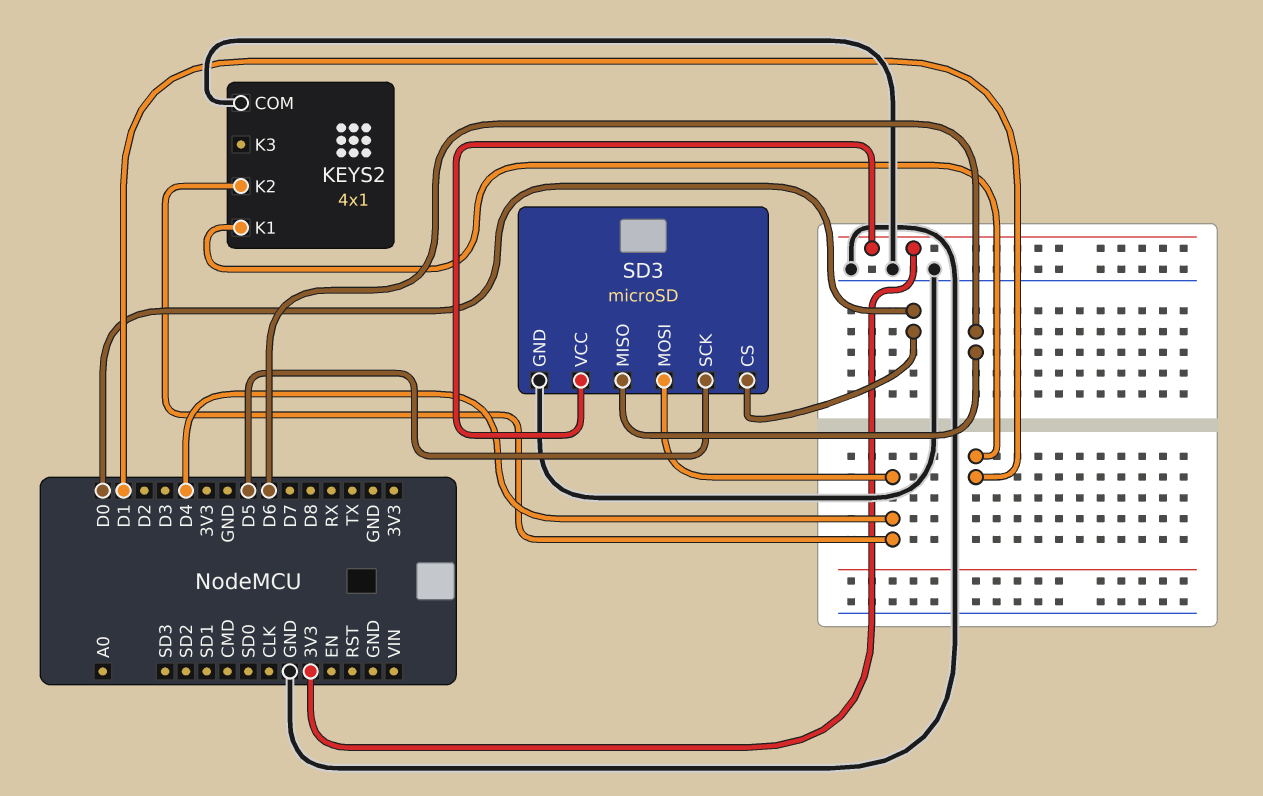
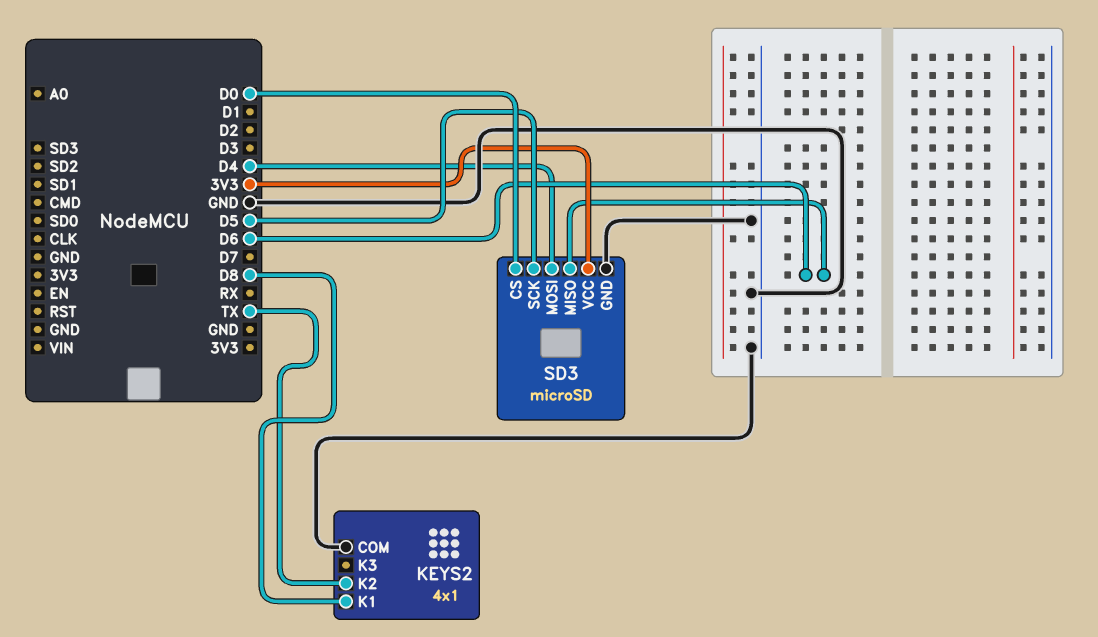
KEYS2 pin K1: D1 -> D8
KEYS2 pin K2: D4 -> TX

